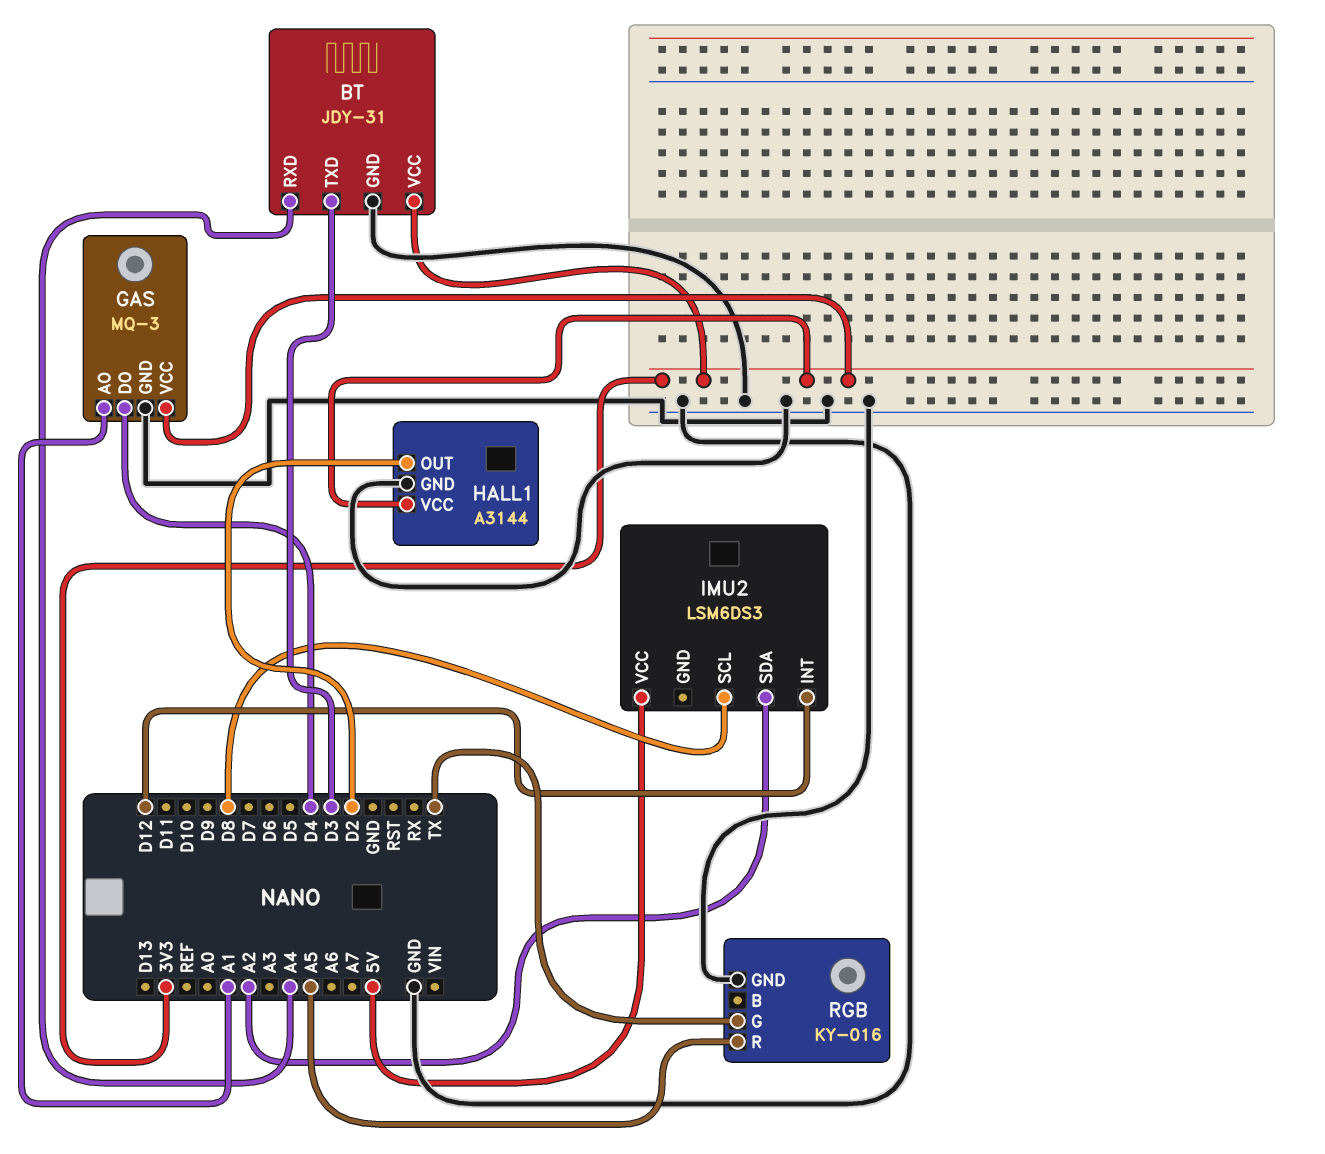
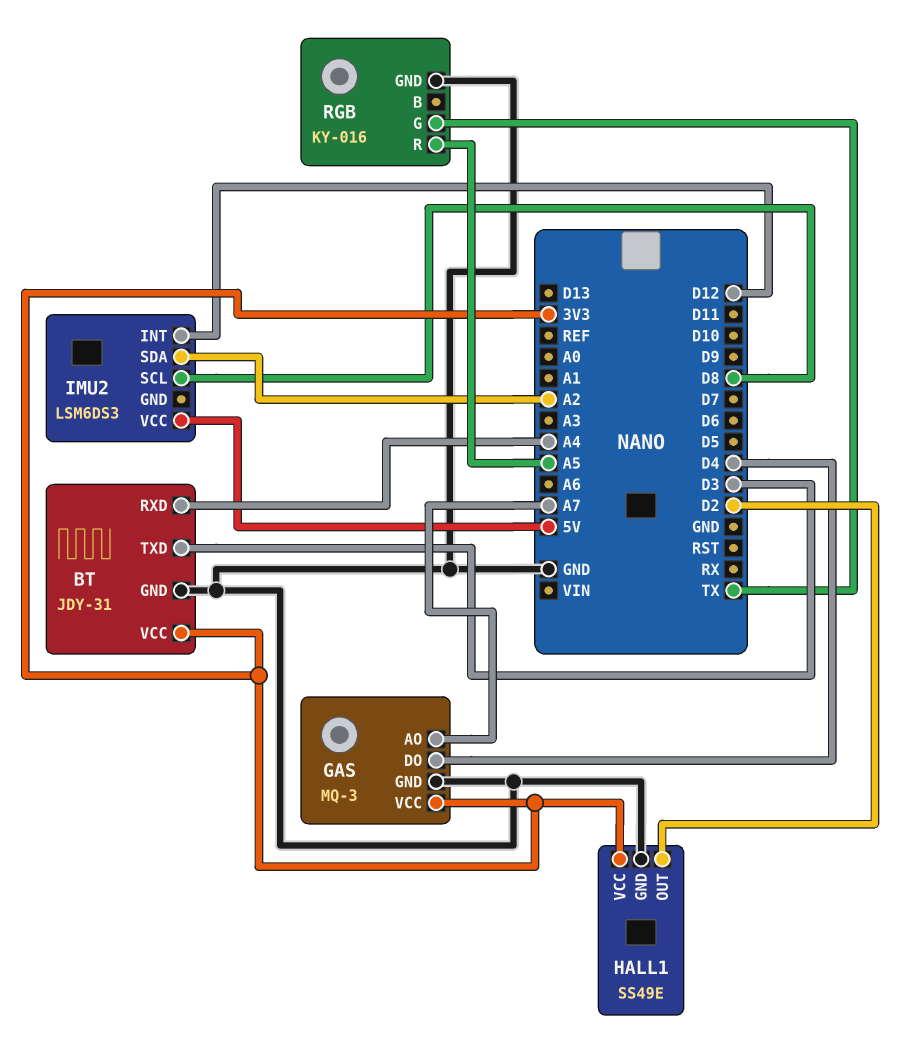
GAS pin AO: A1 -> A7
HALL1: A3144 -> SS49E

